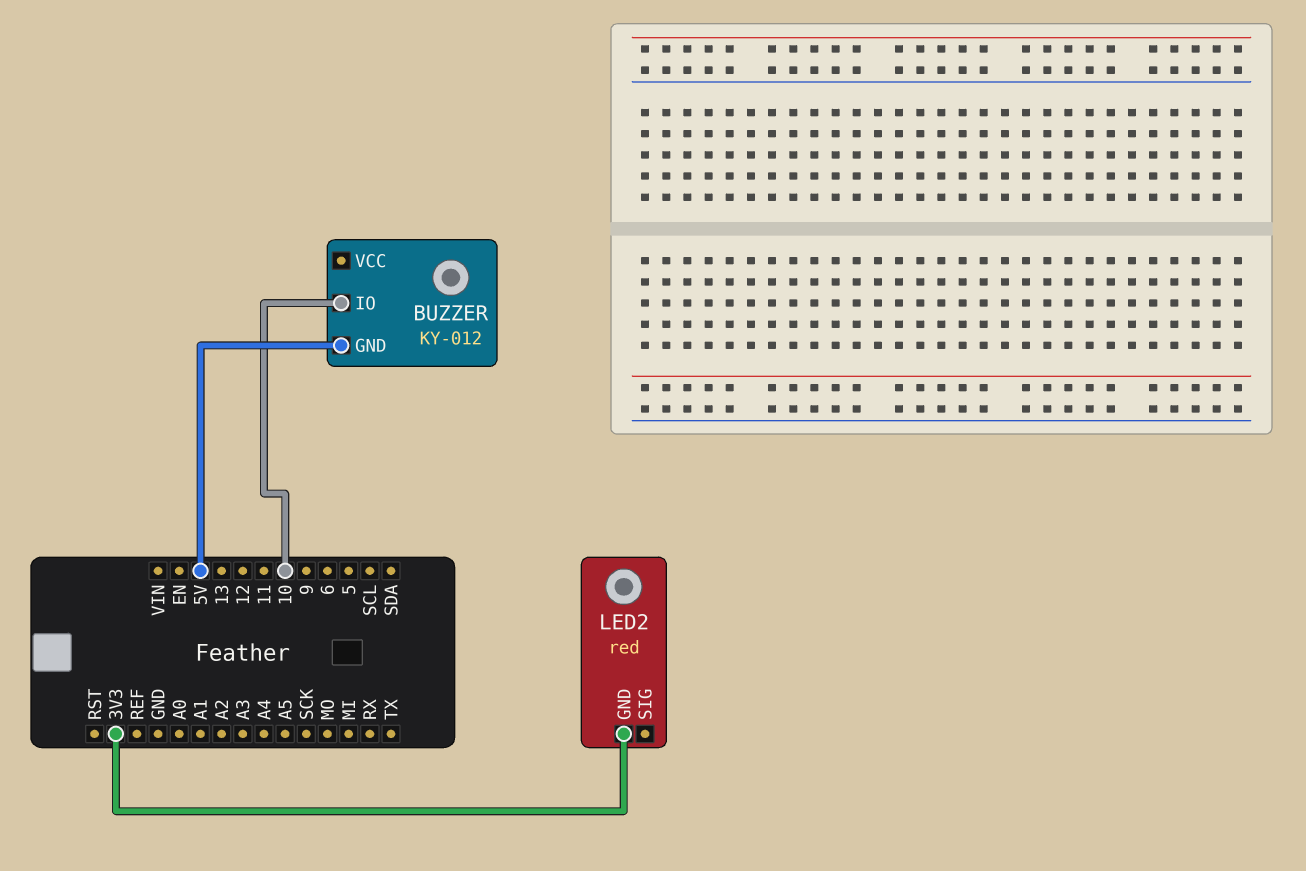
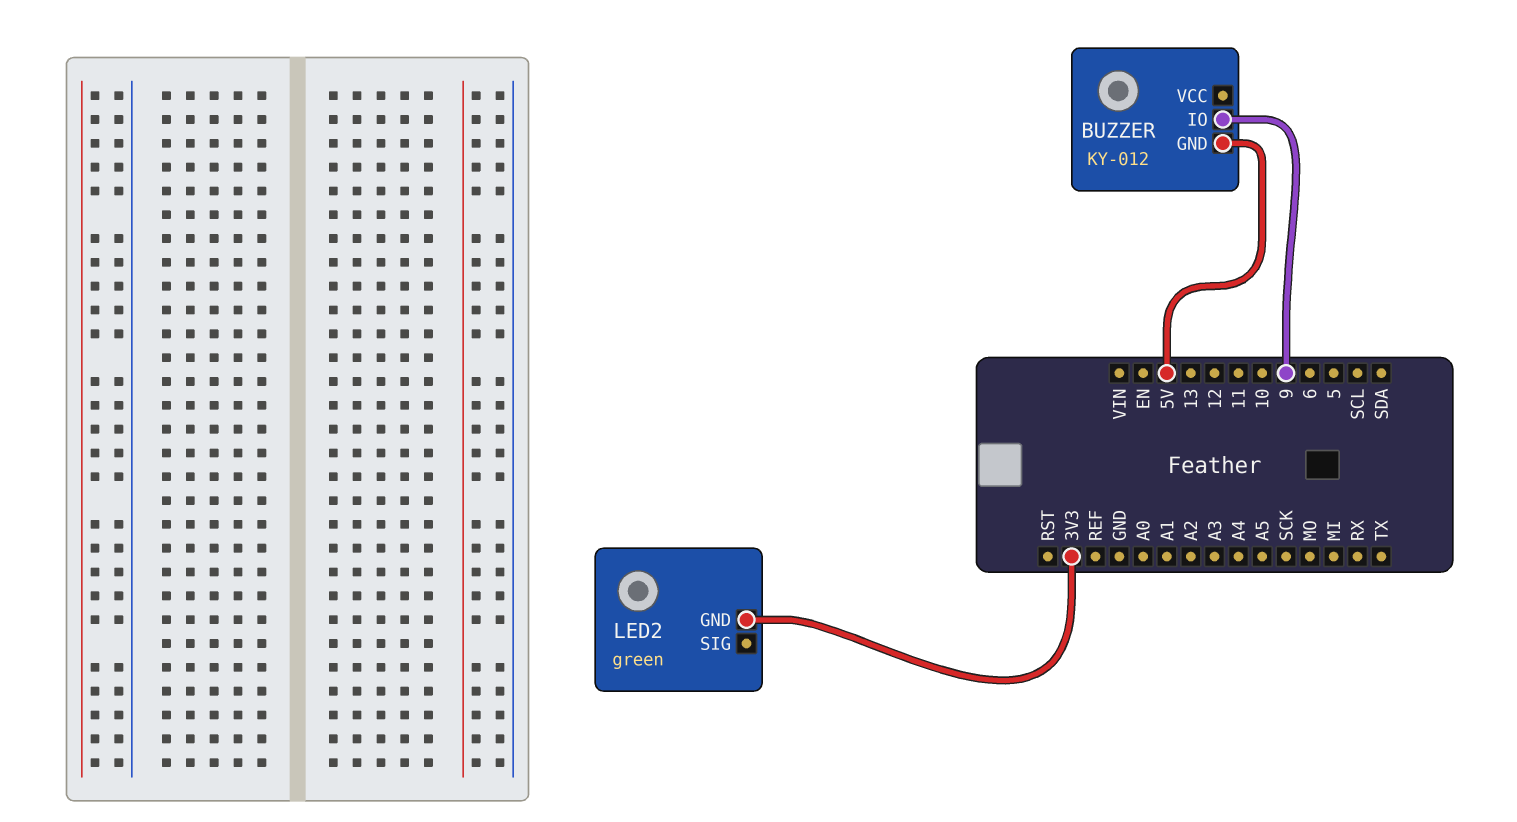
BUZZER pin IO: 10 -> 9
LED2: red -> green

